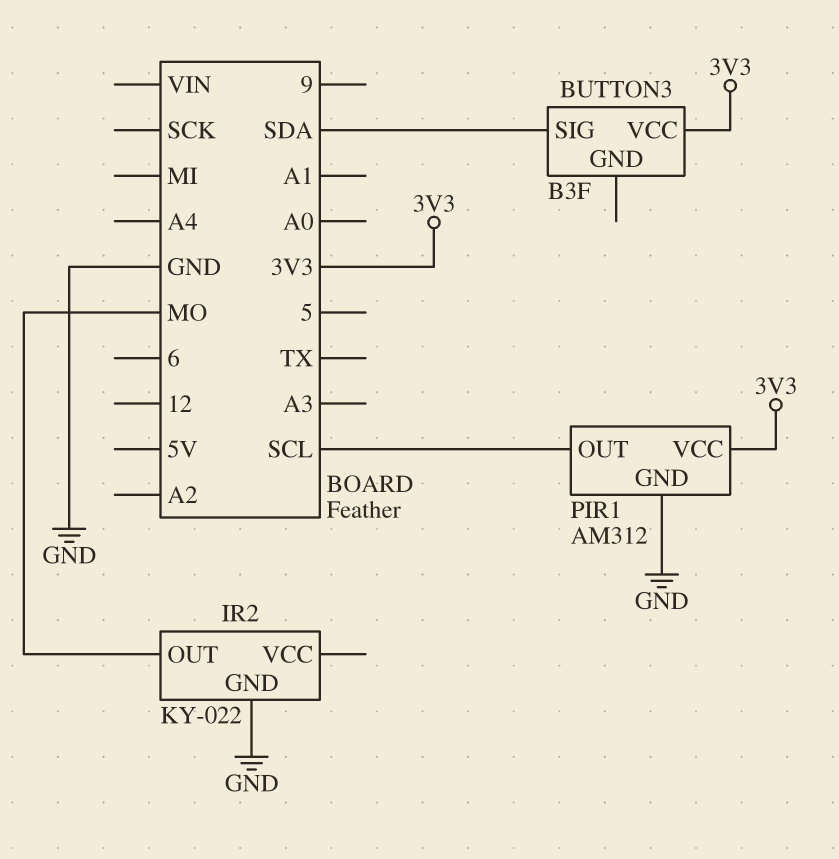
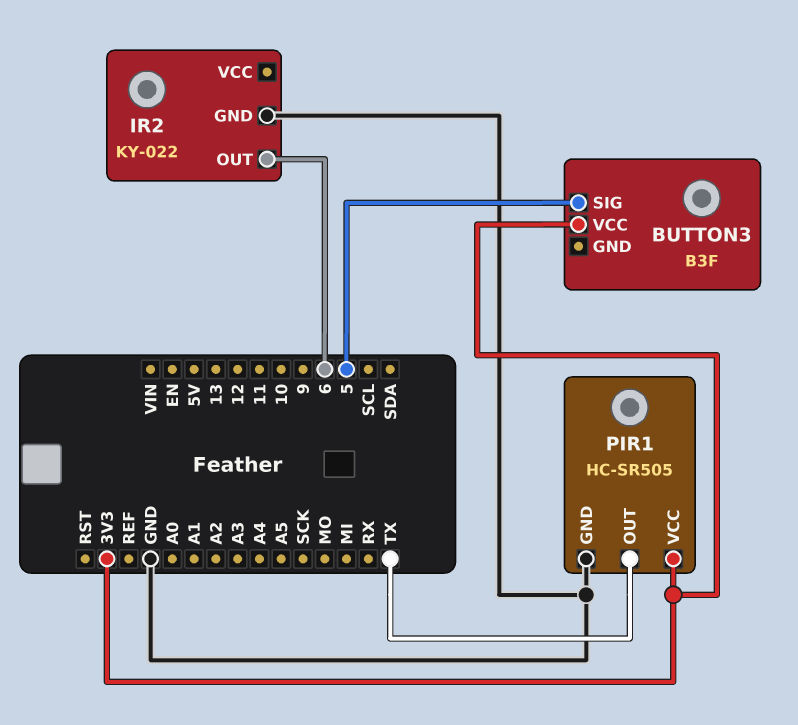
BUTTON3 pin SIG: SDA -> 5
IR2 pin OUT: MO -> 6
PIR1: AM312 -> HC-SR505
PIR1 pin OUT: SCL -> TX

